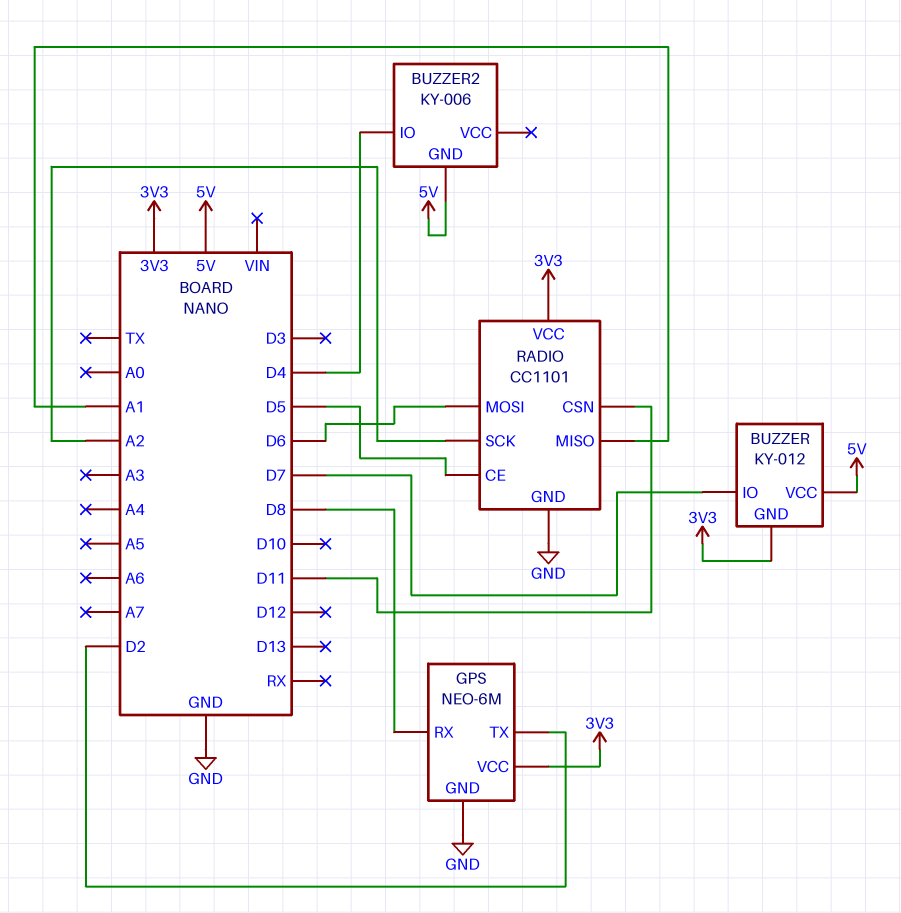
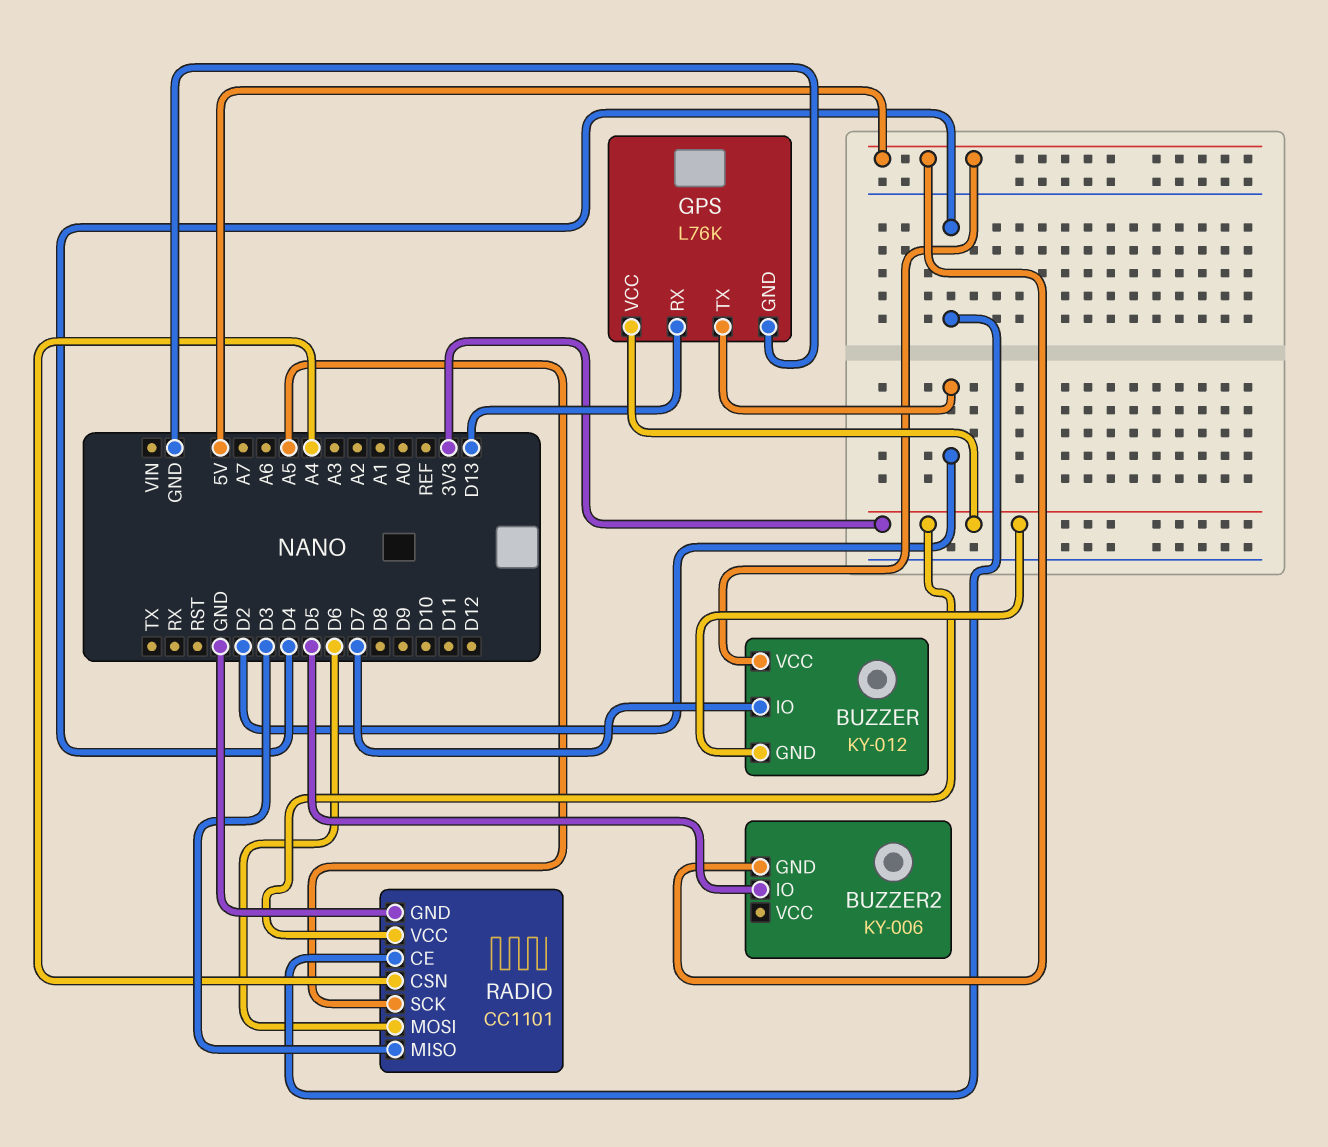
BUZZER2 pin IO: D4 -> D5
GPS: NEO-6M -> L76K
GPS pin RX: D8 -> D13
RADIO pin CE: D5 -> D4
RADIO pin CSN: D11 -> A4
RADIO pin MISO: A1 -> D3
RADIO pin SCK: A2 -> A5

